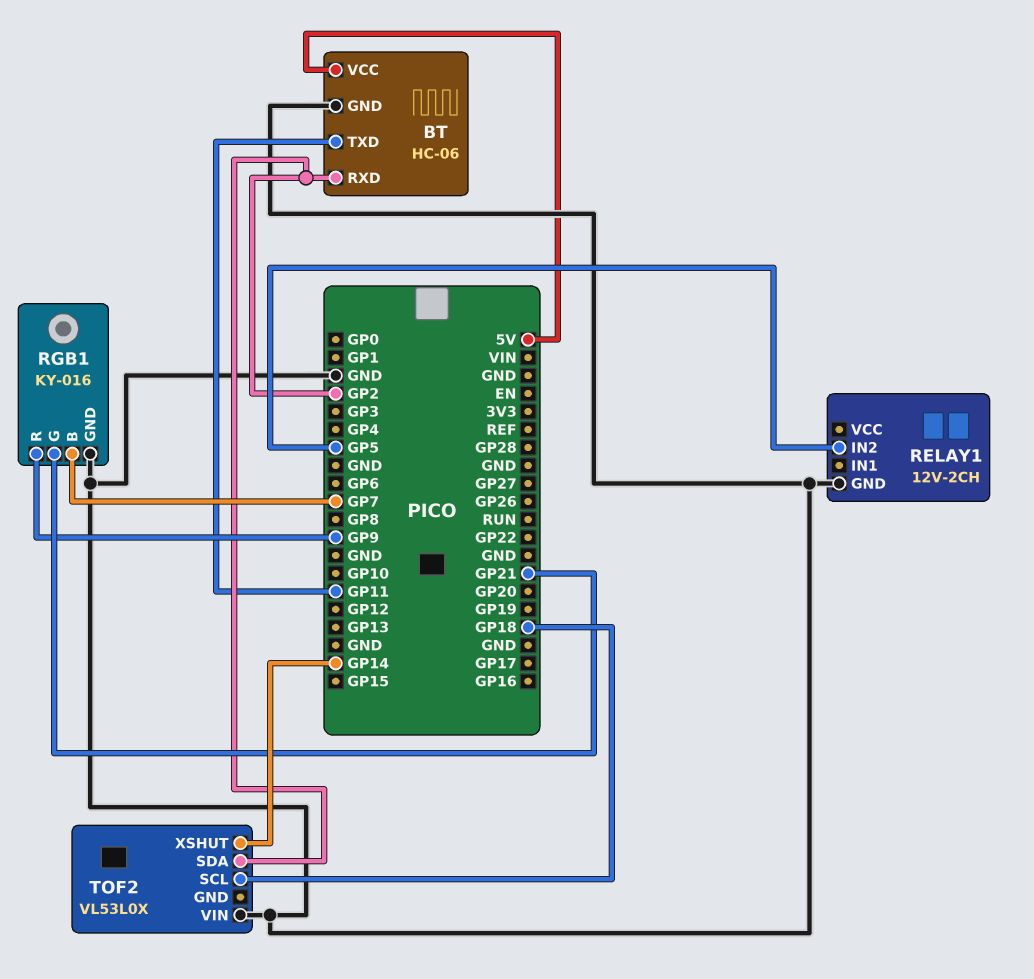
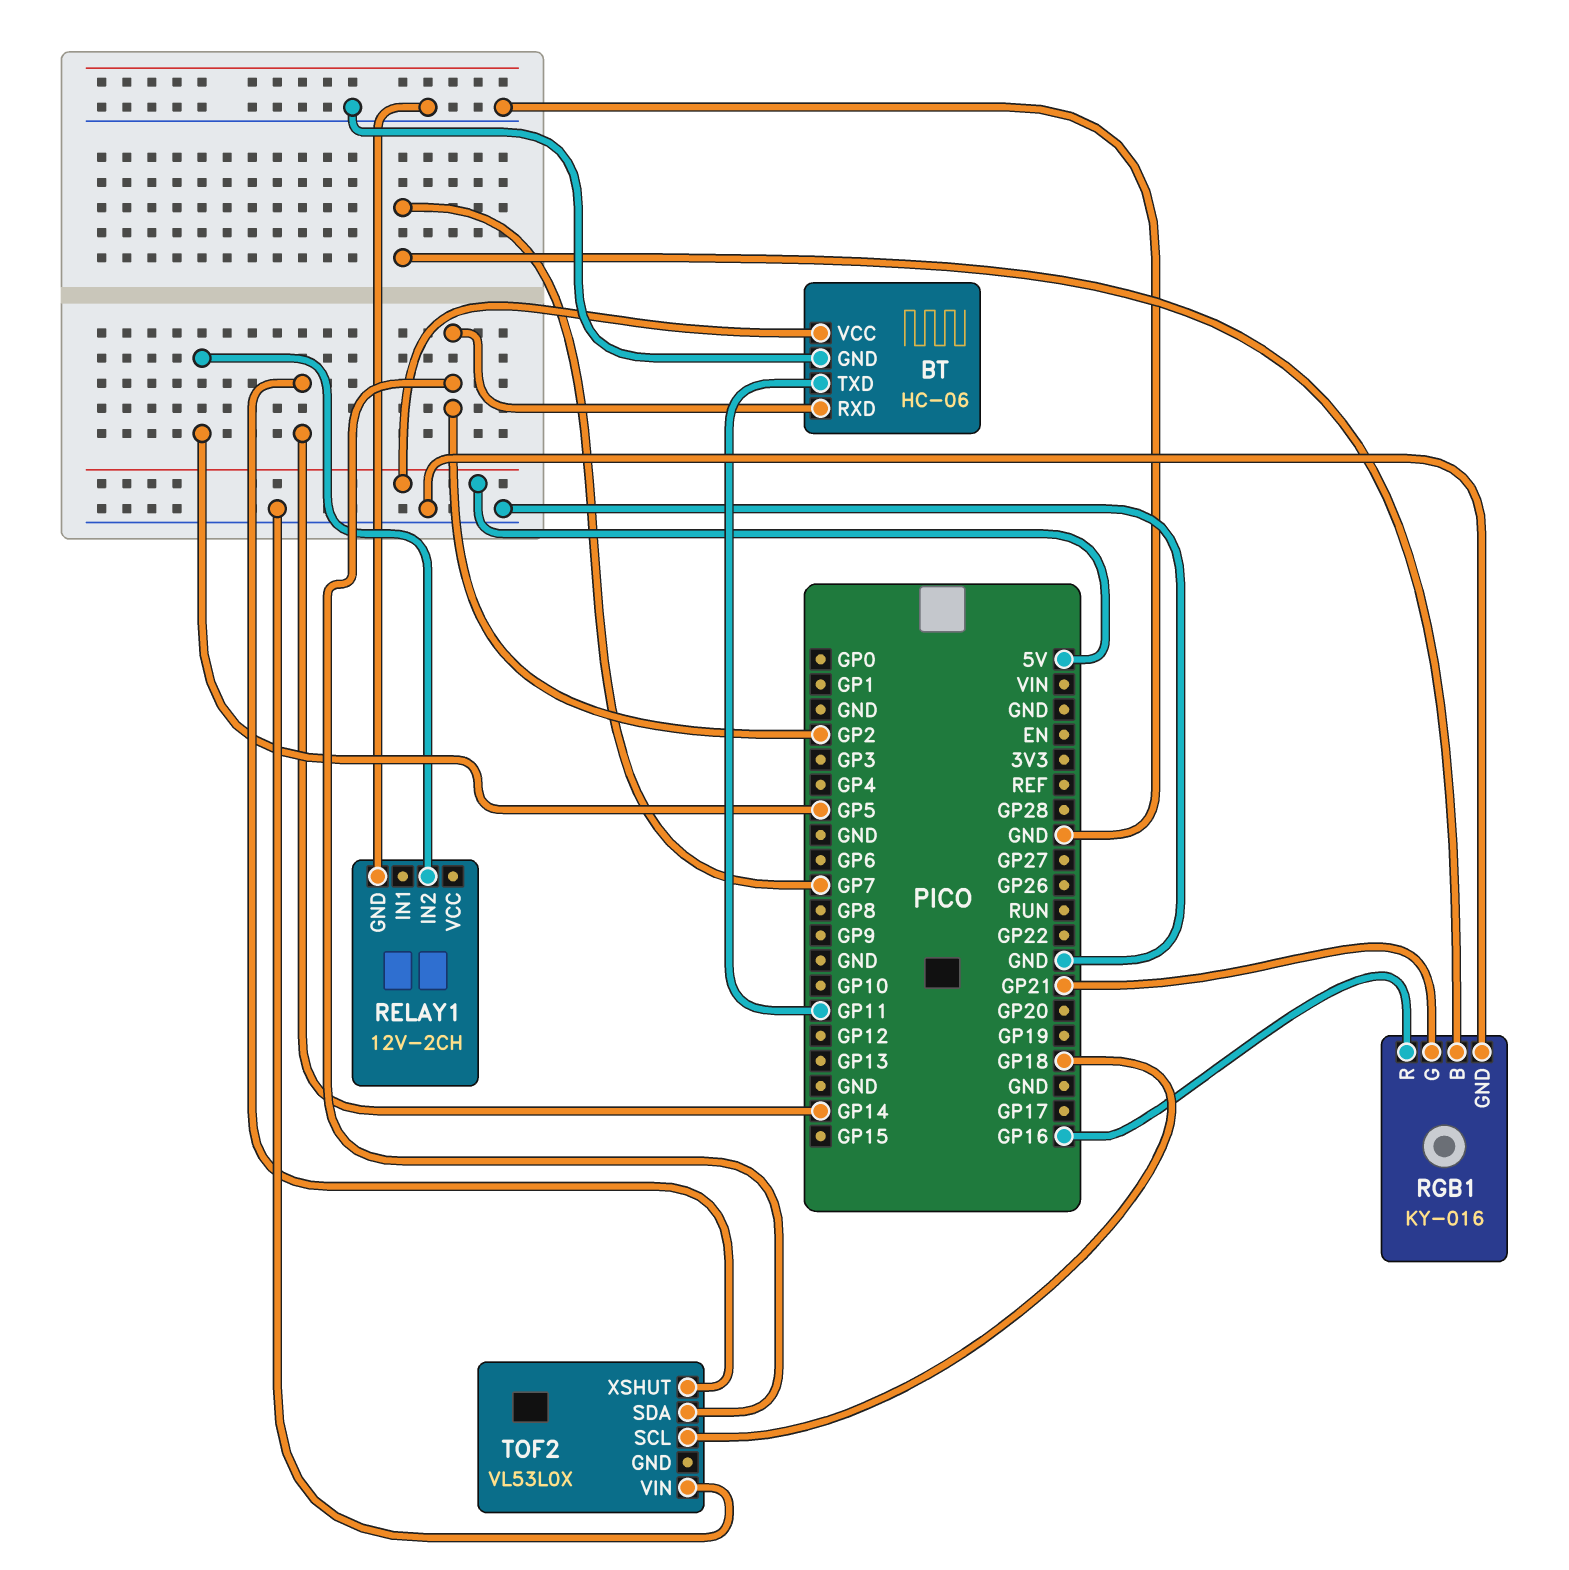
RGB1 pin R: GP9 -> GP16

